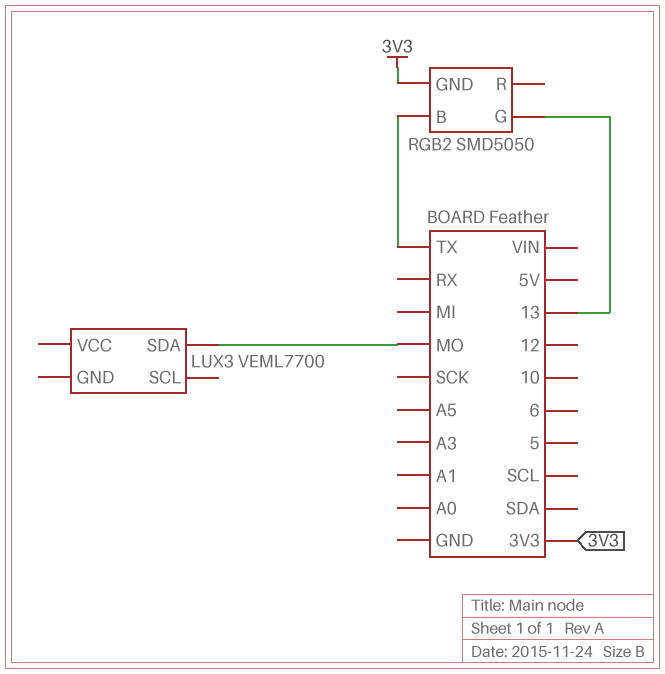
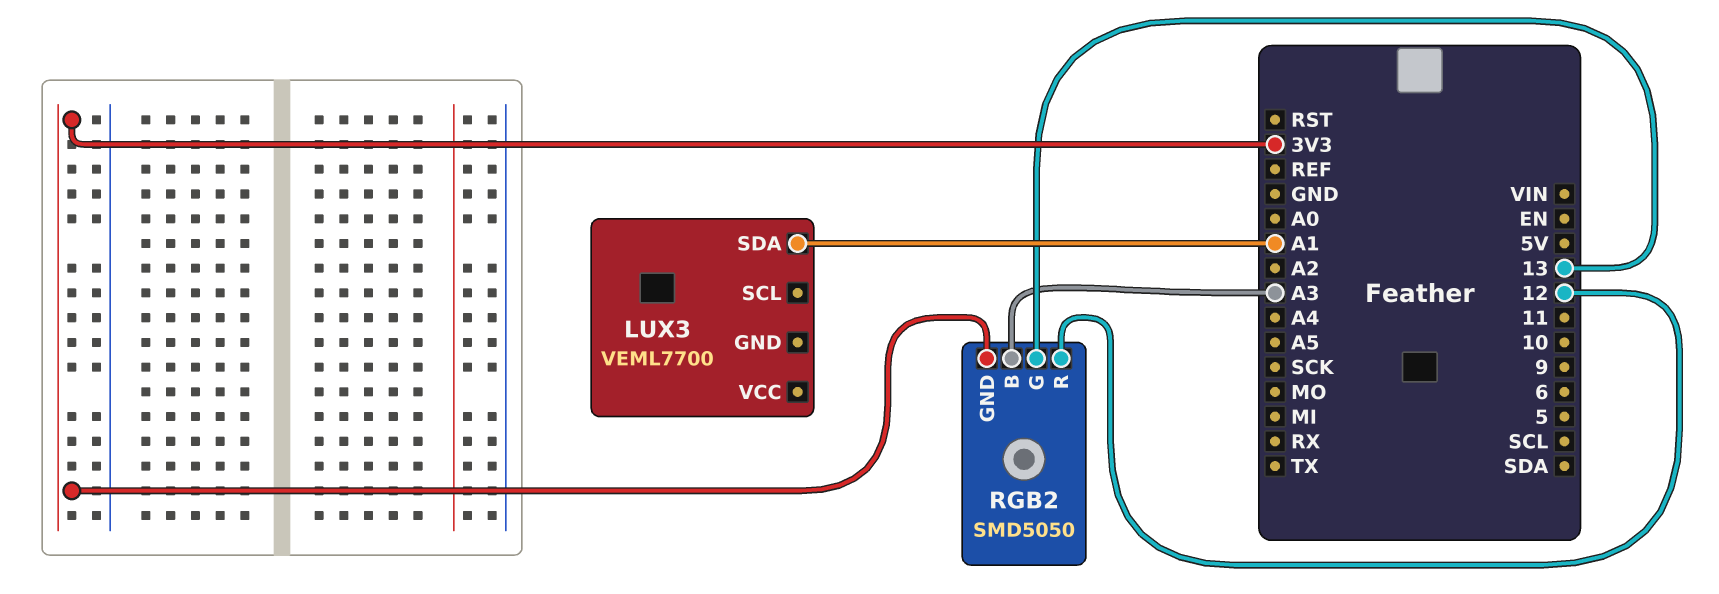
LUX3 pin SDA: MO -> A1
RGB2 pin B: TX -> A3
RGB2 pin R: none -> 12

